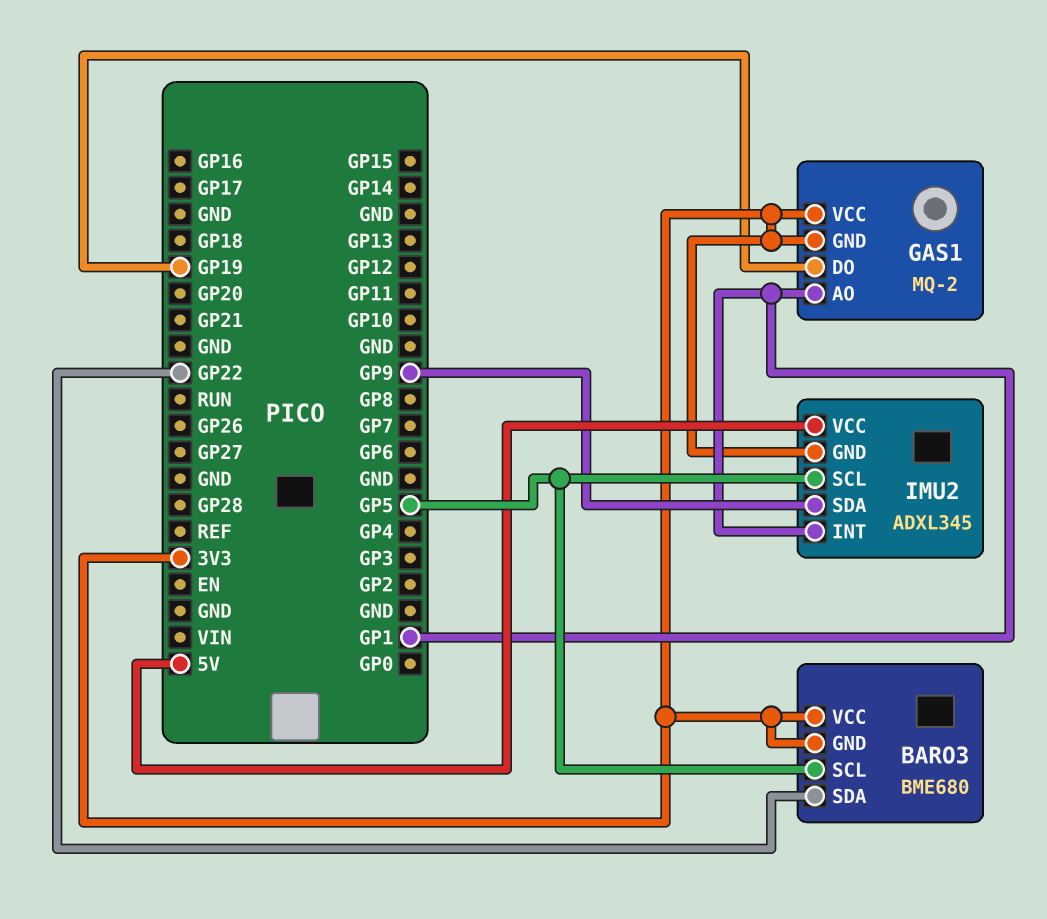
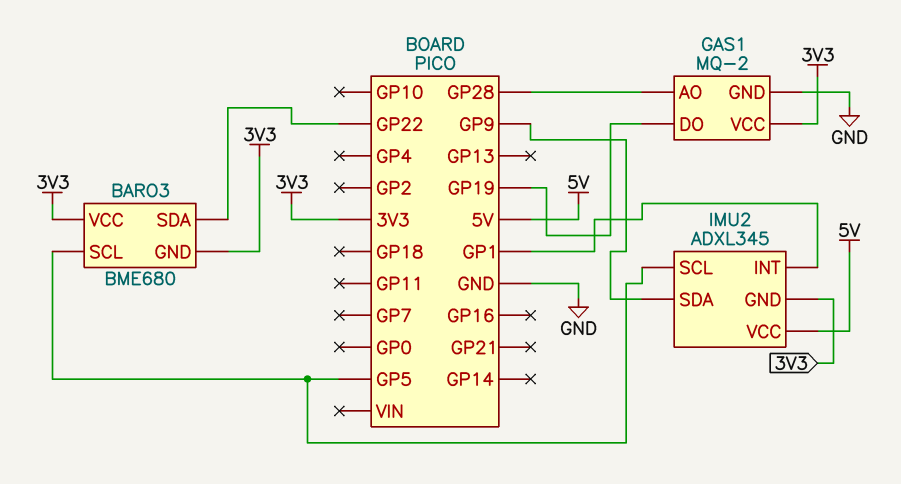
GAS1 pin AO: GP1 -> GP28
GAS1 pin GND: 3V3 -> GND

